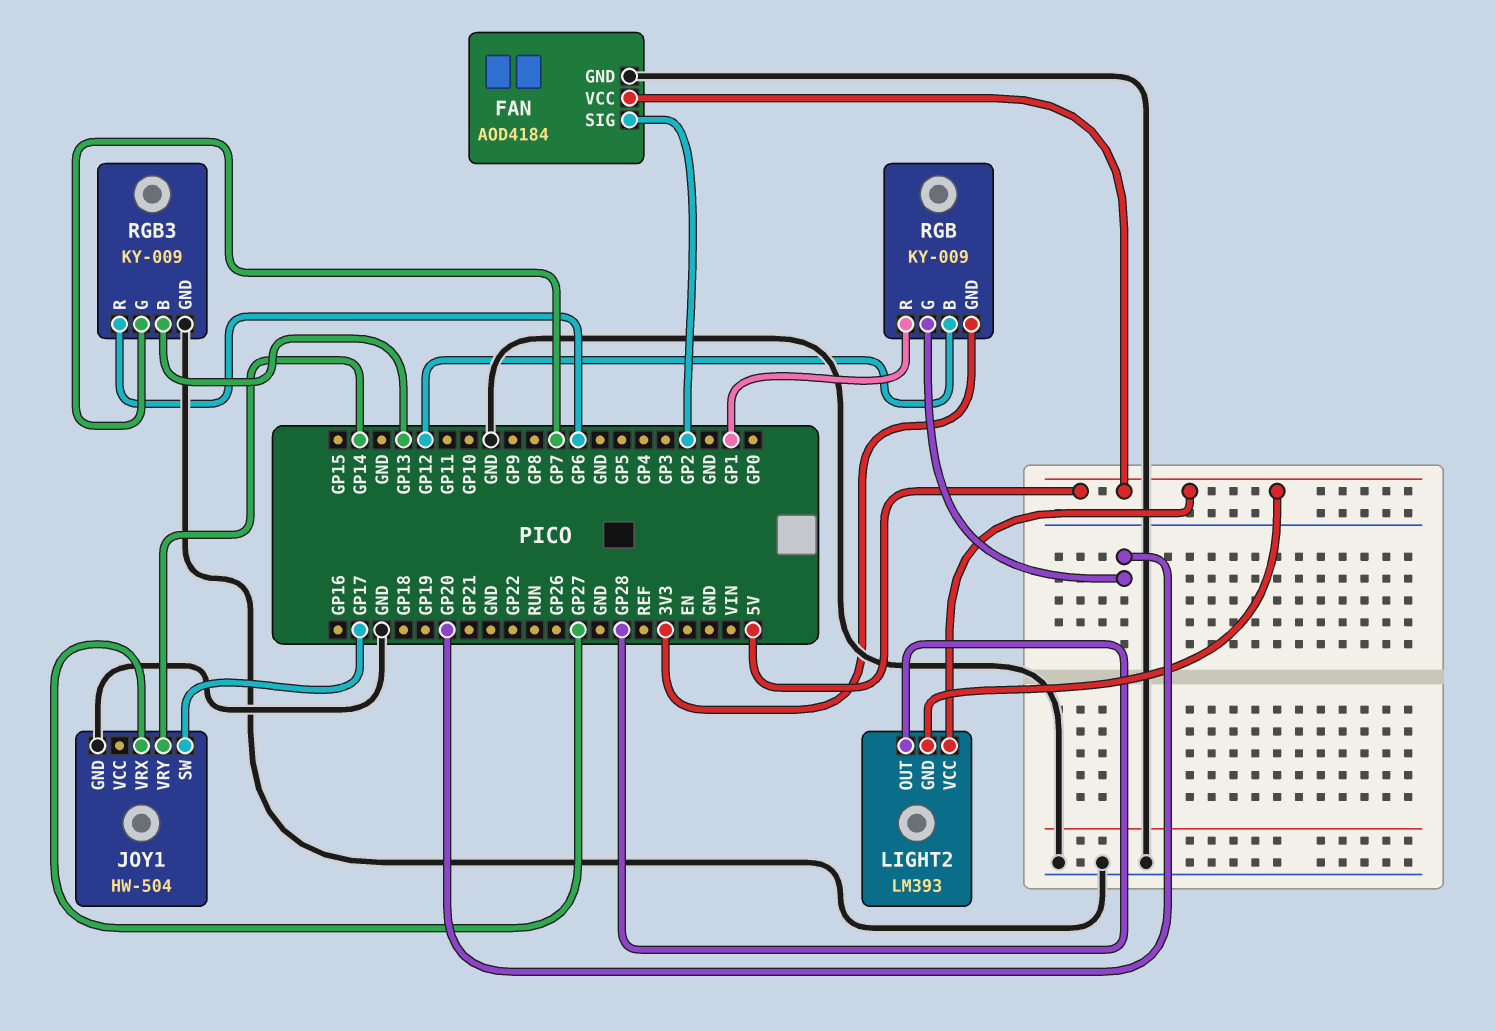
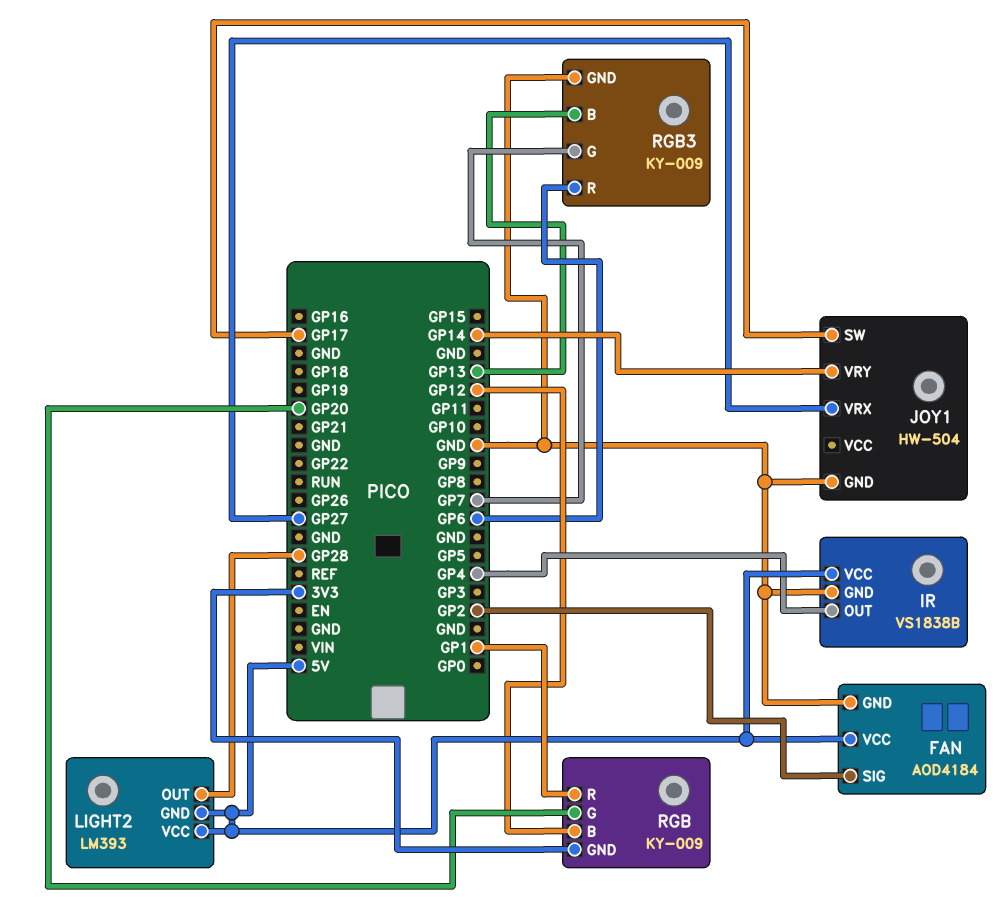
IR: none -> VS1838B
IR pin GND: none -> GND
IR pin OUT: none -> GP4
IR pin VCC: none -> 5V

